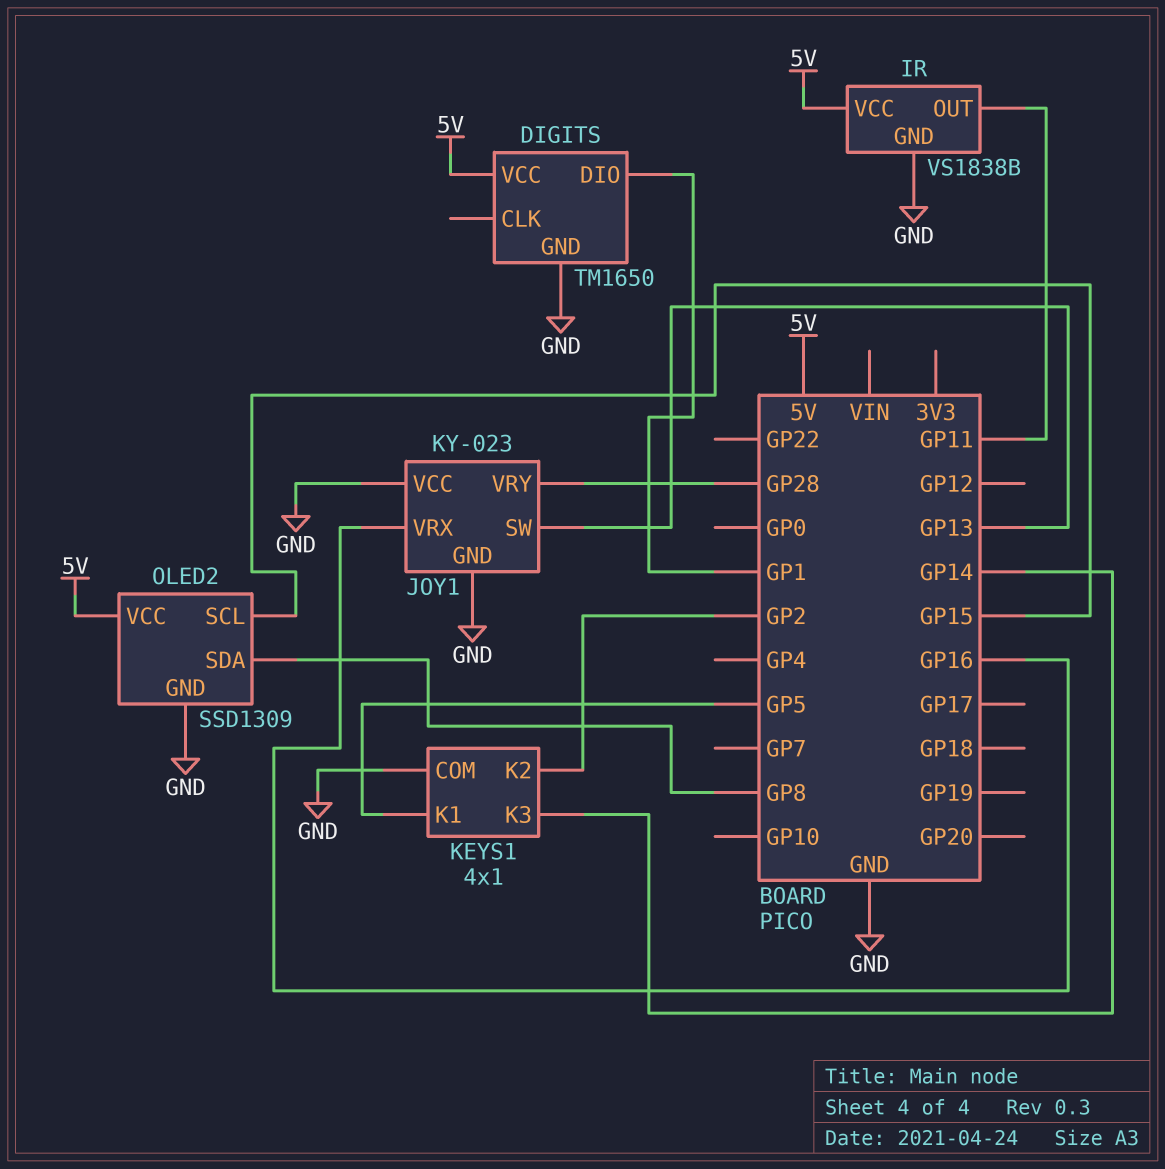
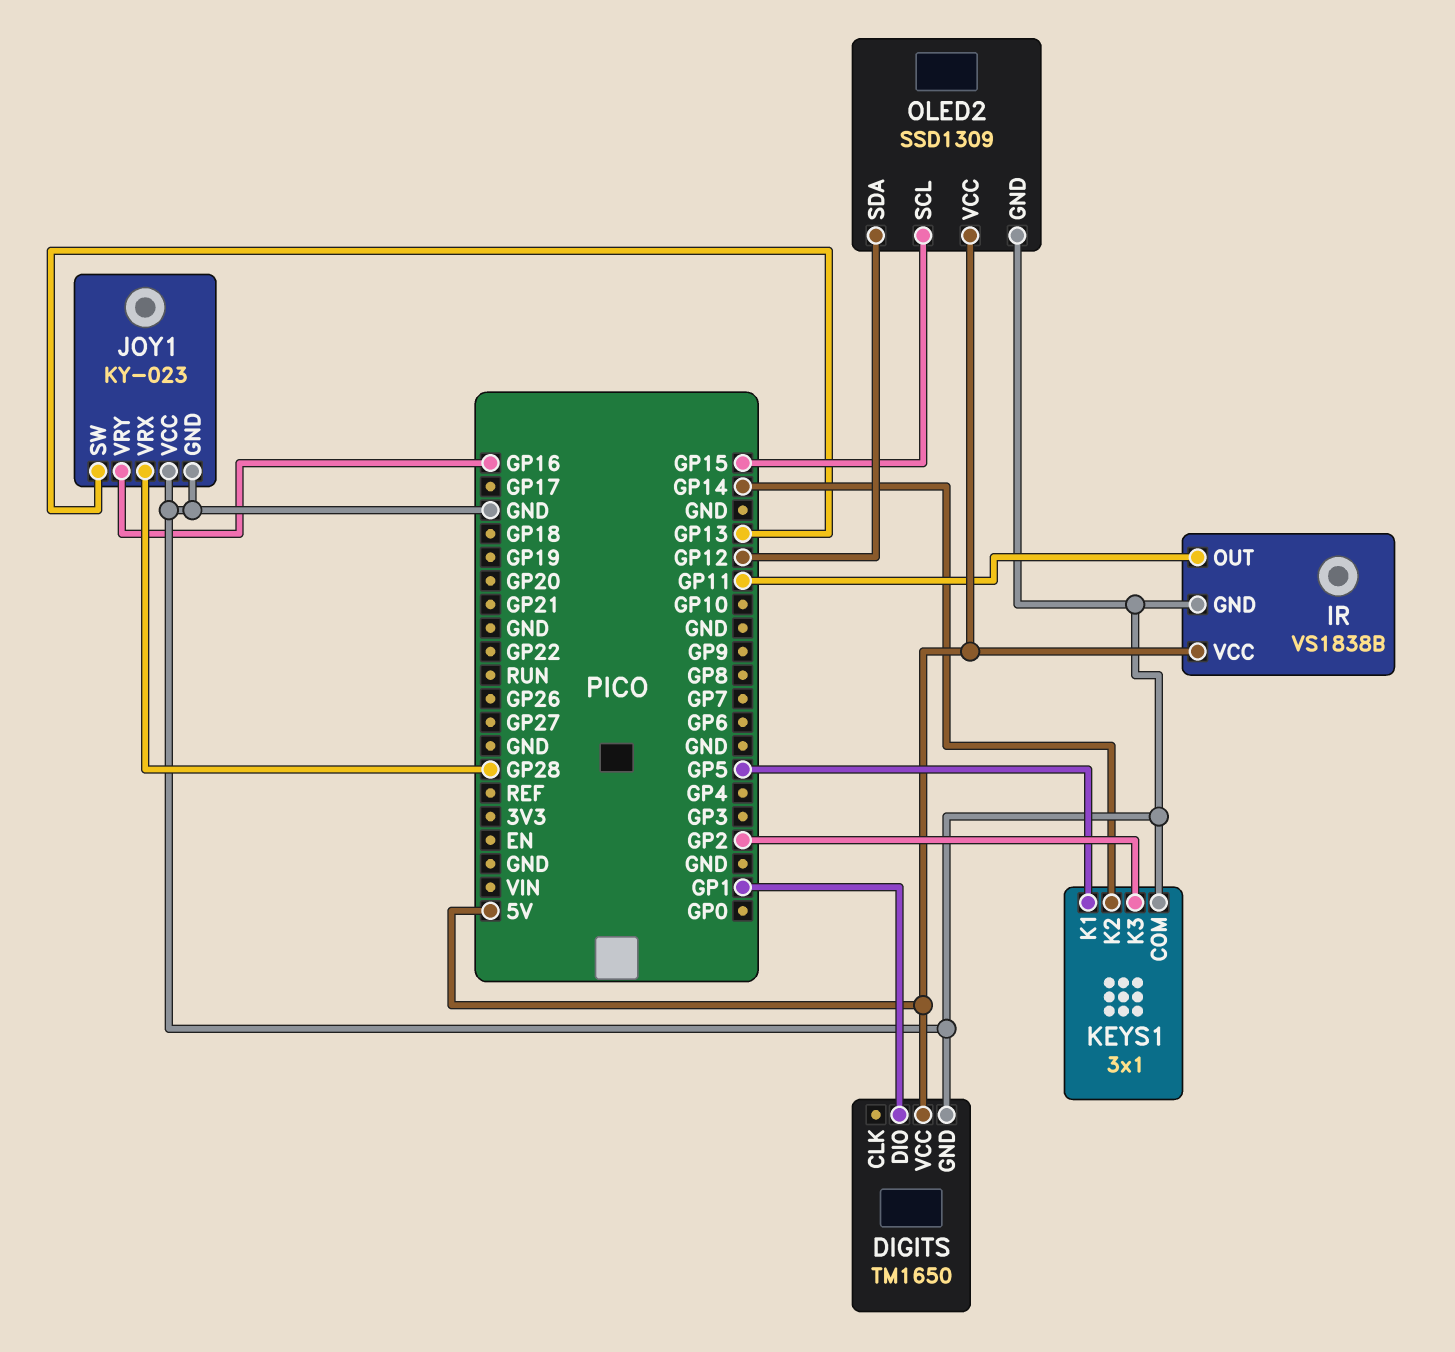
JOY1 pin VRX: GP16 -> GP28
JOY1 pin VRY: GP28 -> GP16
KEYS1: 4x1 -> 3x1
KEYS1 pin K2: GP2 -> GP14
KEYS1 pin K3: GP14 -> GP2
OLED2 pin SDA: GP8 -> GP12

